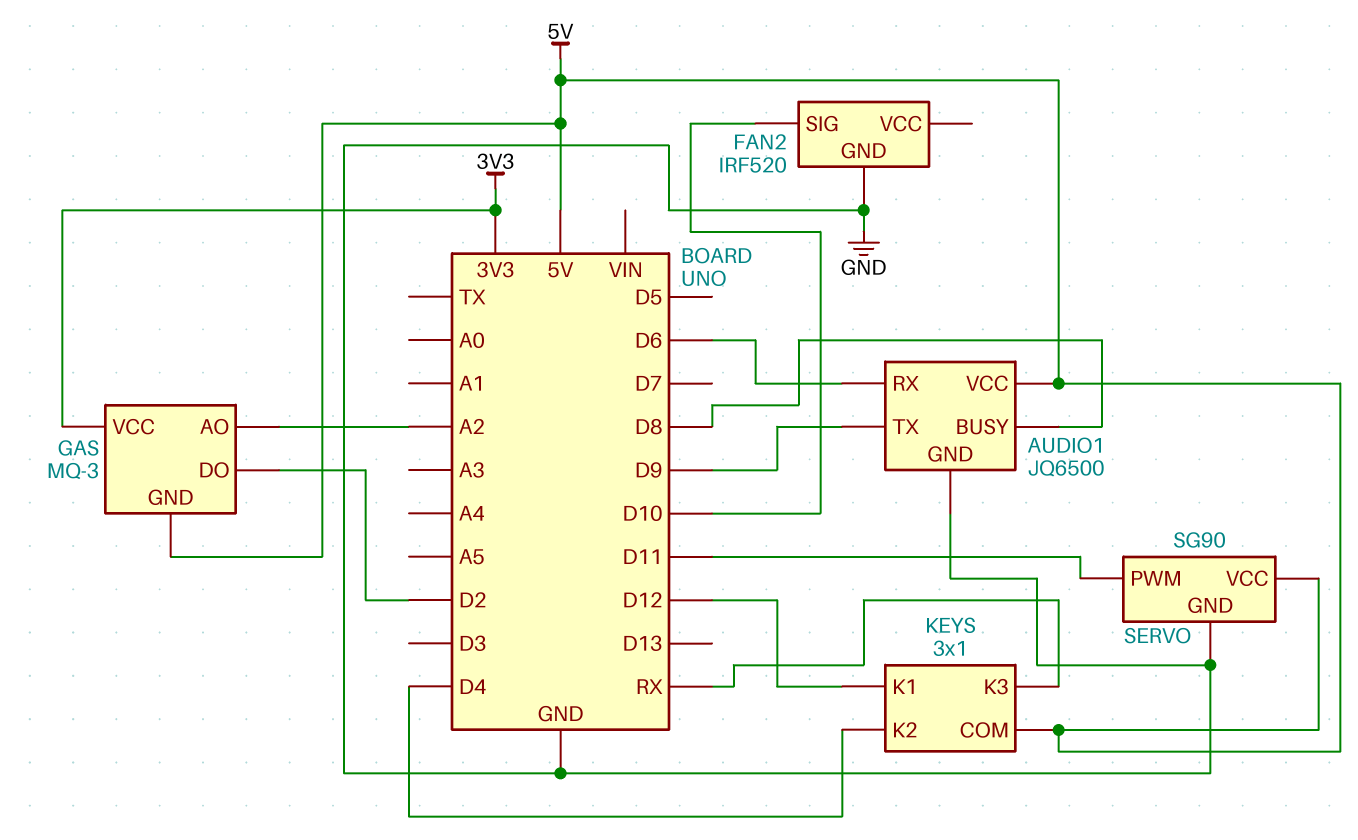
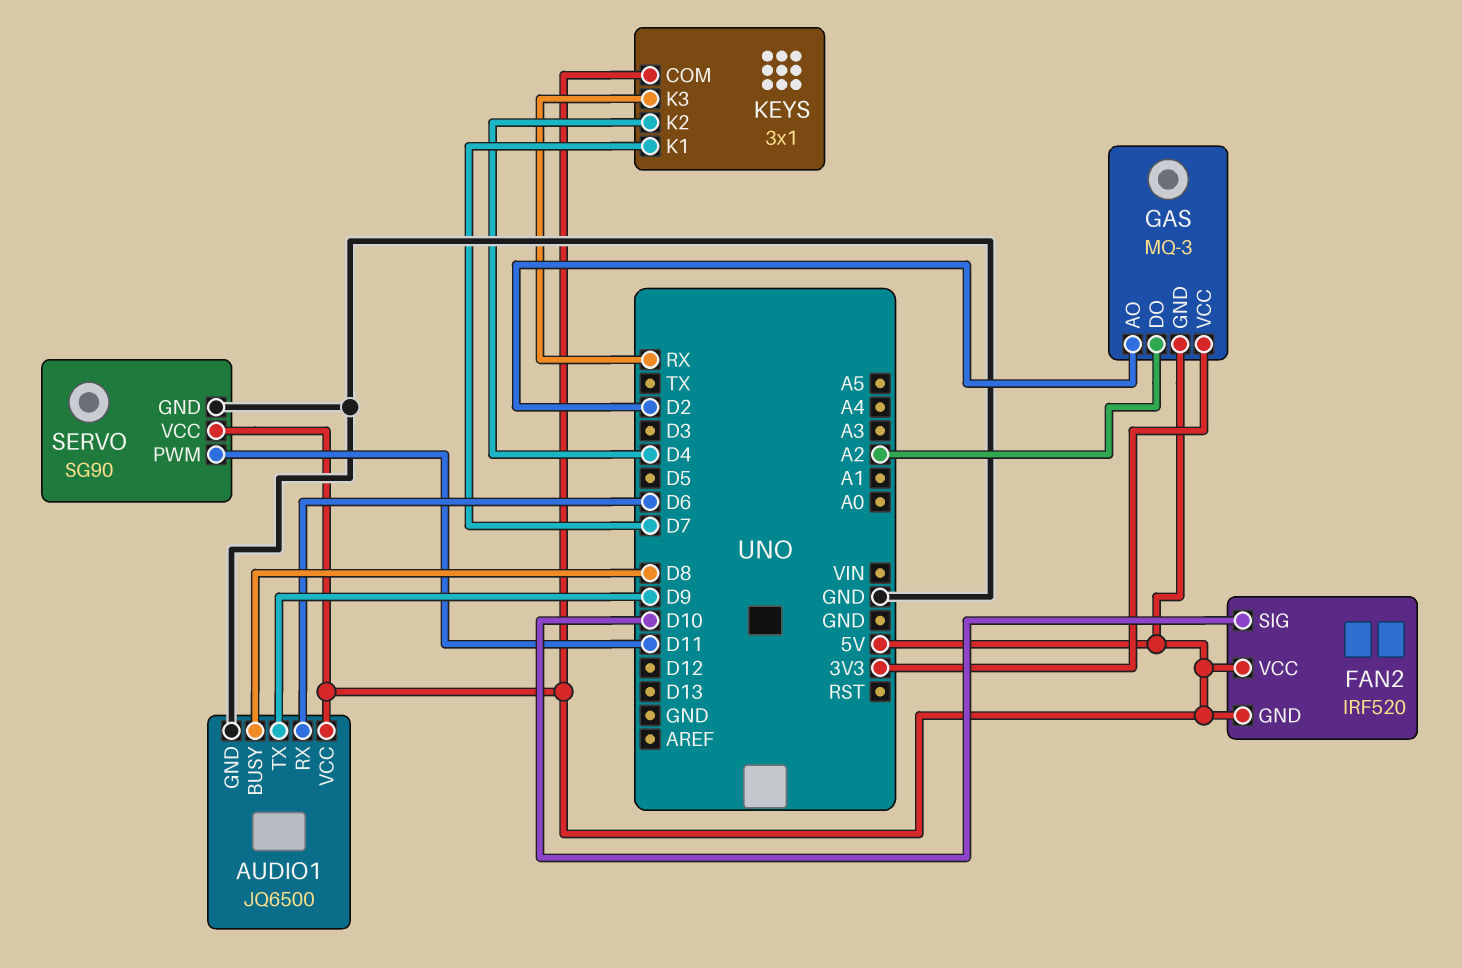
FAN2 pin GND: GND -> 5V
FAN2 pin VCC: none -> 5V
GAS pin AO: A2 -> D2
GAS pin DO: D2 -> A2
KEYS pin K1: D12 -> D7

